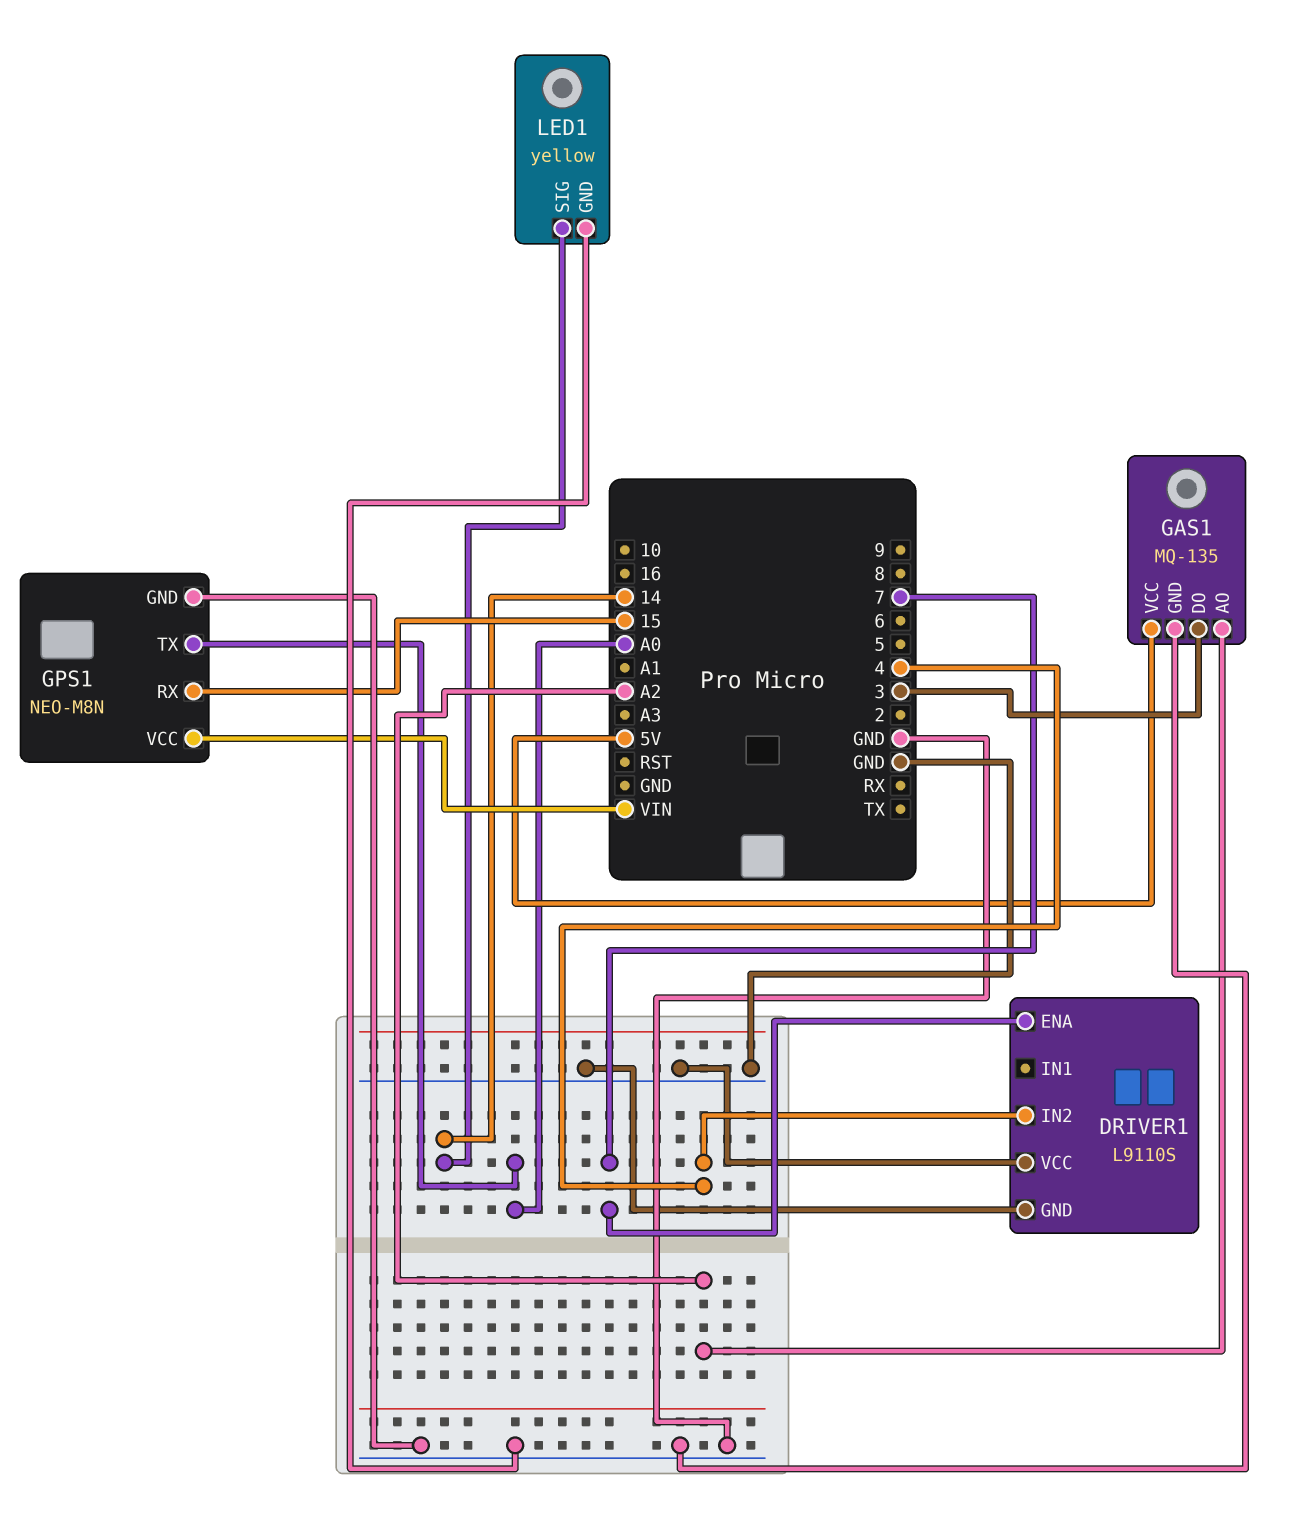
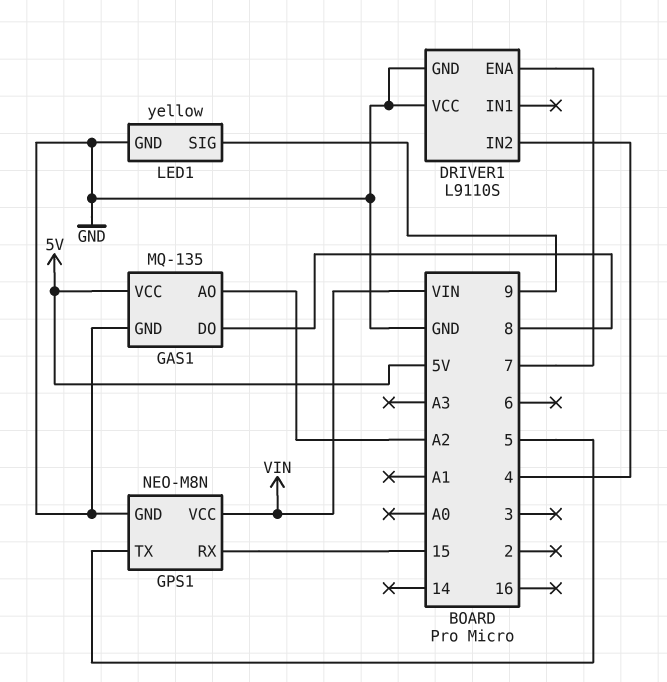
GAS1 pin DO: 3 -> 8
GPS1 pin TX: A0 -> 5
LED1 pin SIG: 14 -> 9

